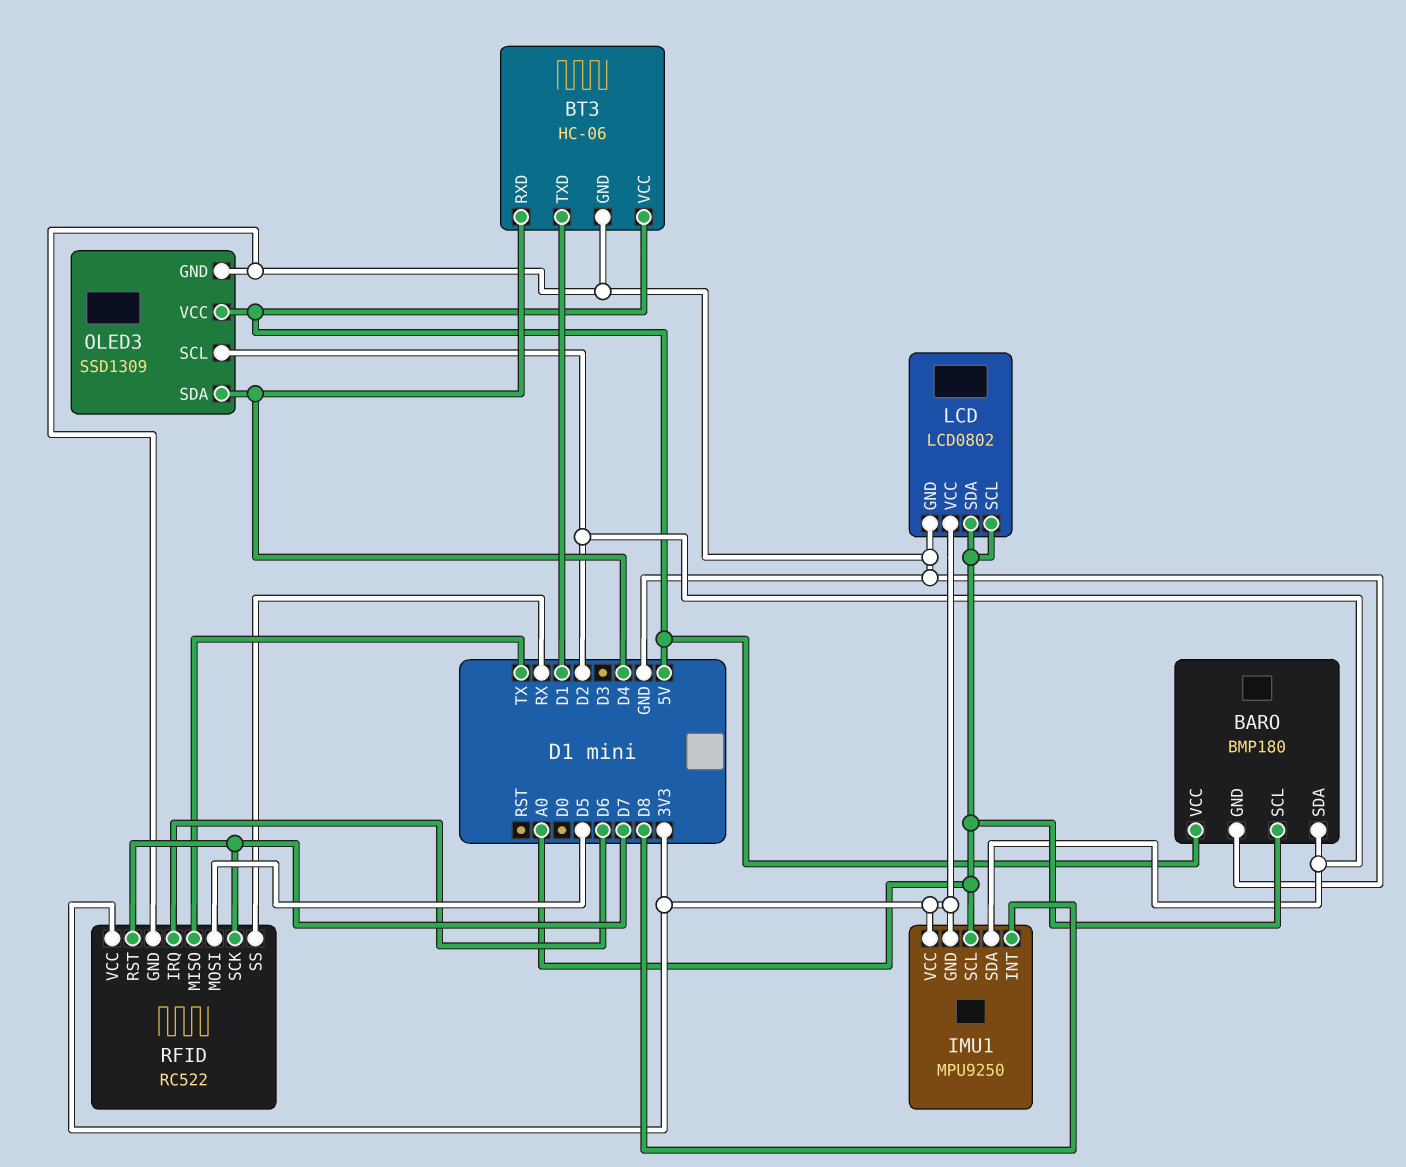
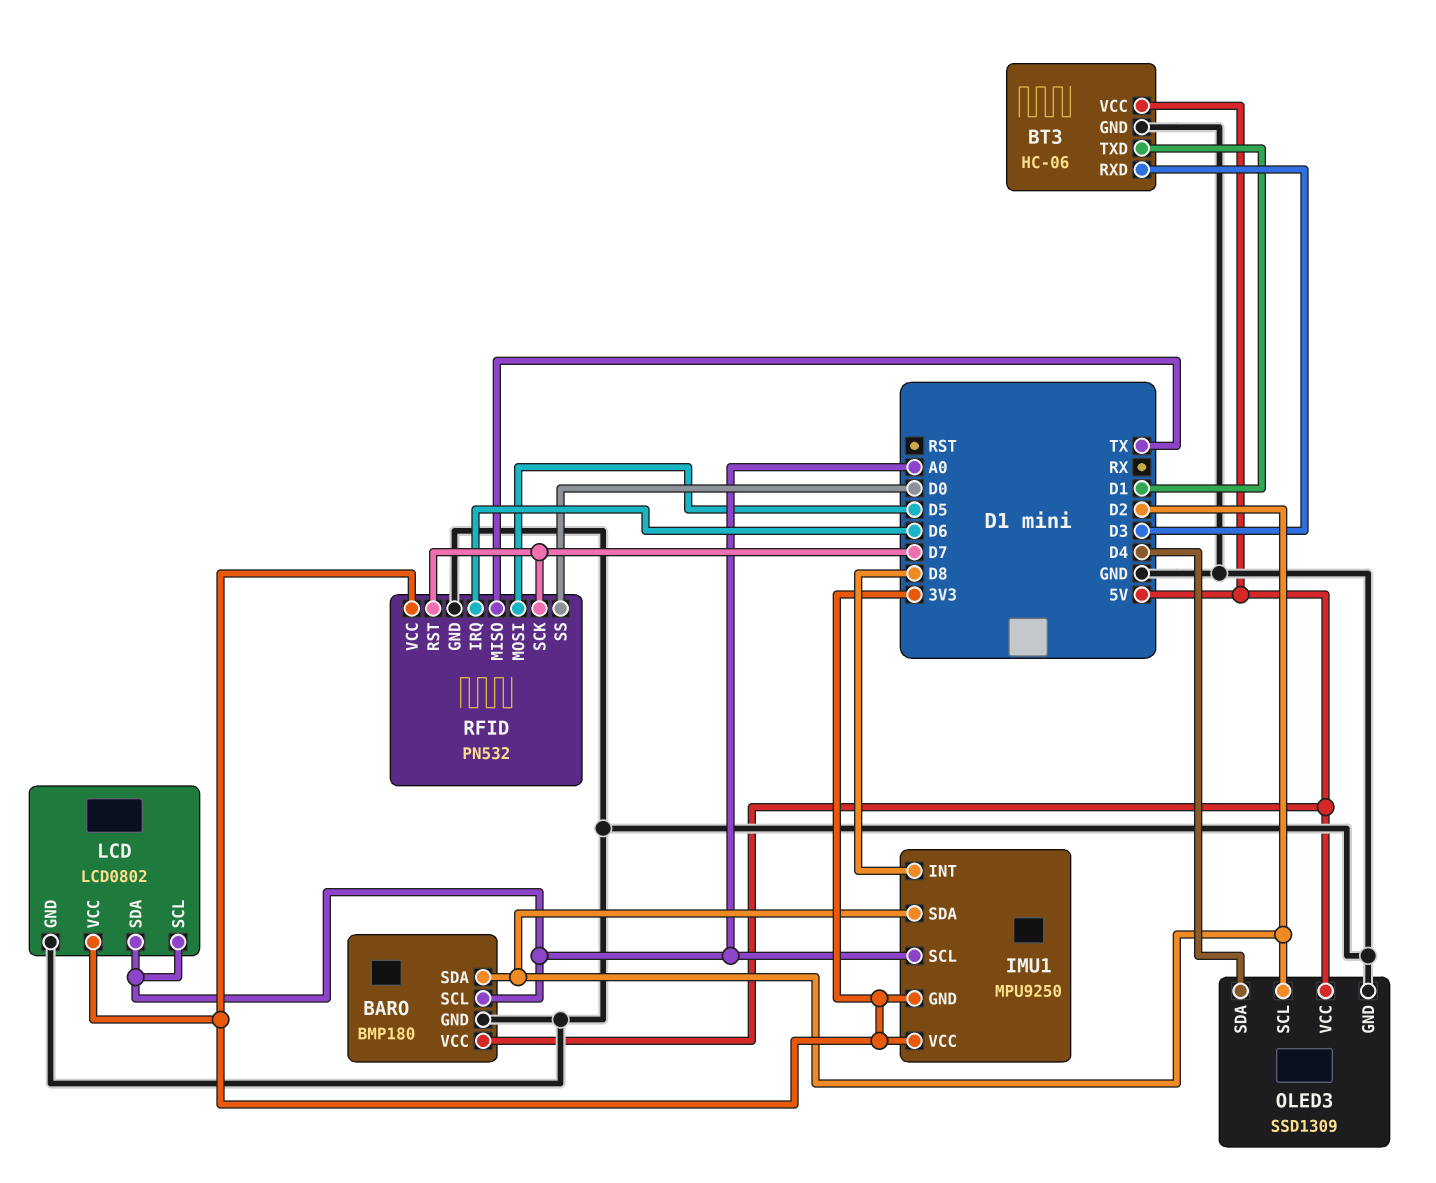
BT3 pin RXD: D4 -> D3
RFID: RC522 -> PN532
RFID pin SS: RX -> D0

